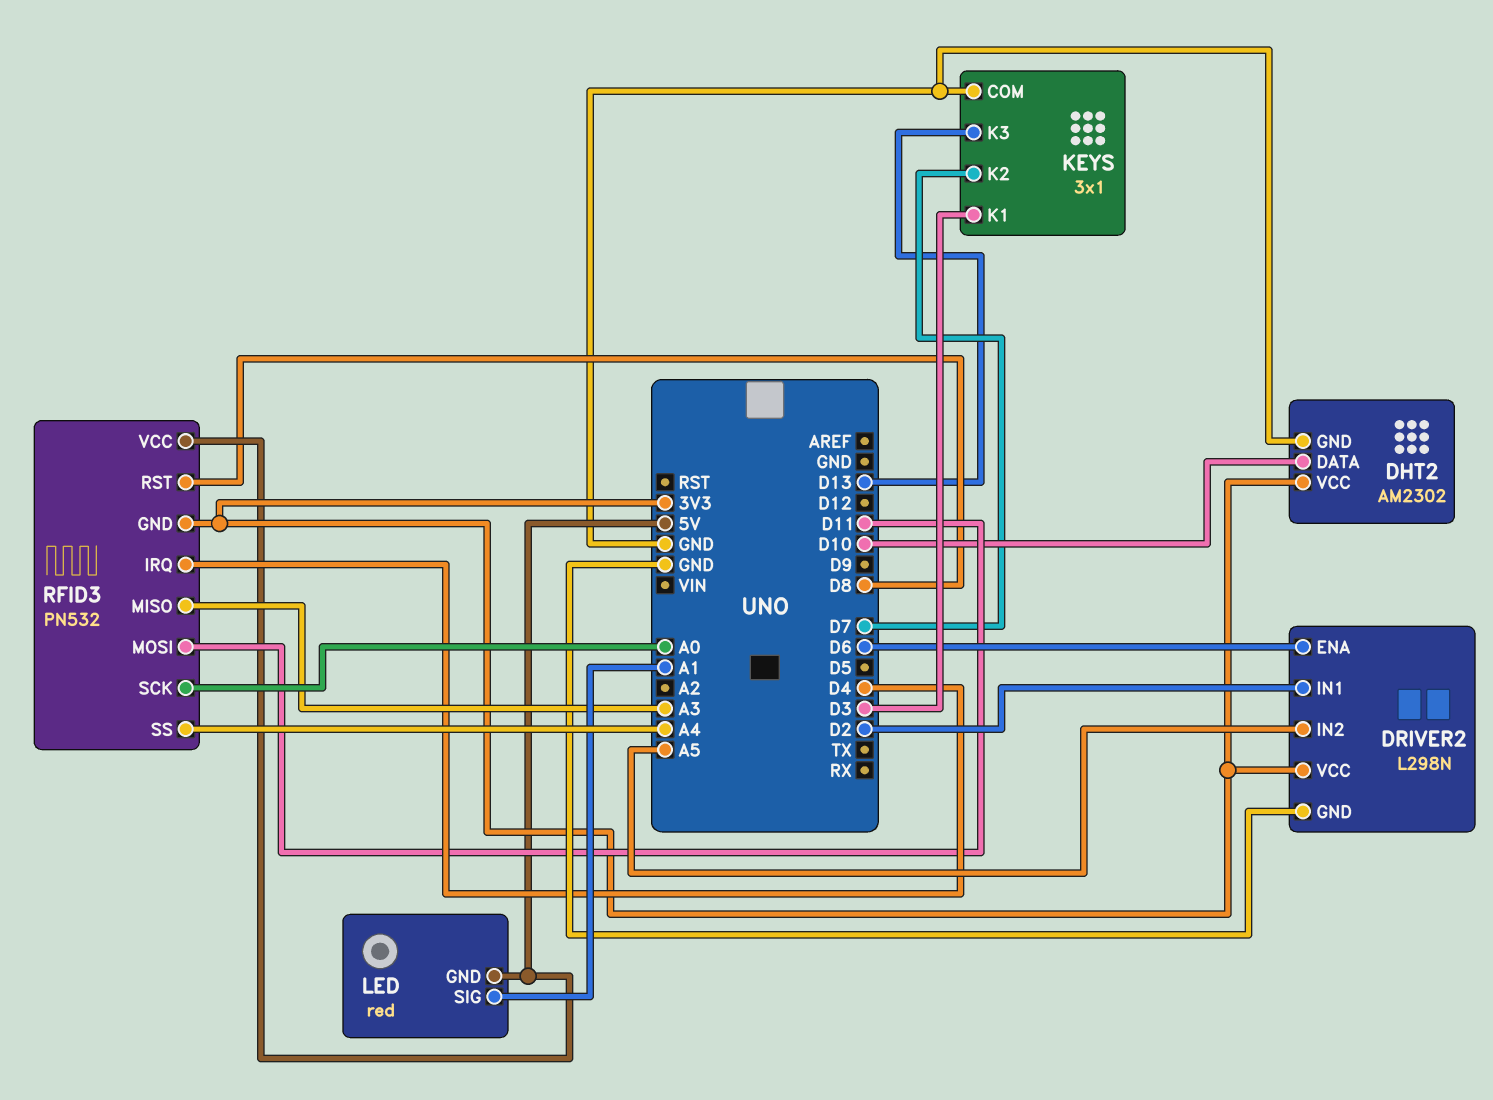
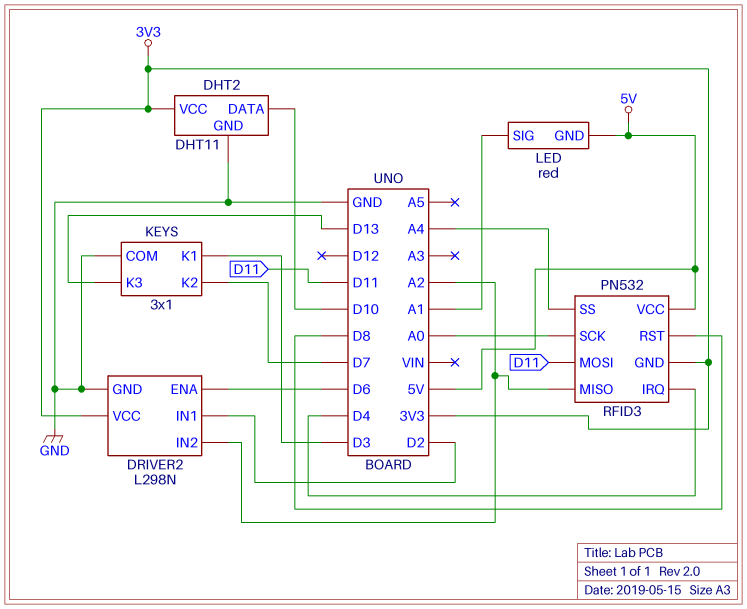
DHT2: AM2302 -> DHT11
DRIVER2 pin IN2: A5 -> A2
RFID3 pin MISO: A3 -> A2

